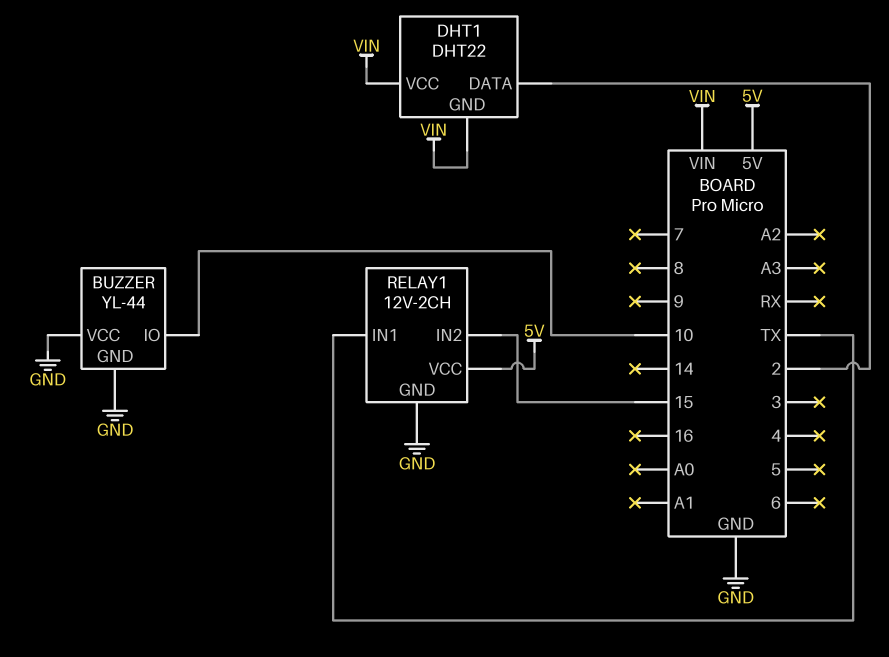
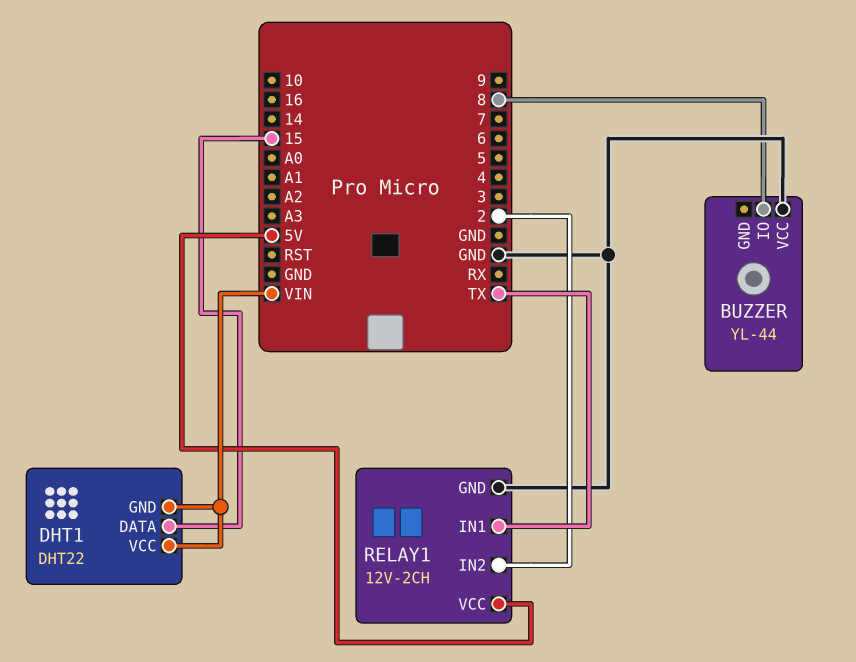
BUZZER pin GND: GND -> none
BUZZER pin IO: 10 -> 8
DHT1 pin DATA: 2 -> 15
RELAY1 pin IN2: 15 -> 2

